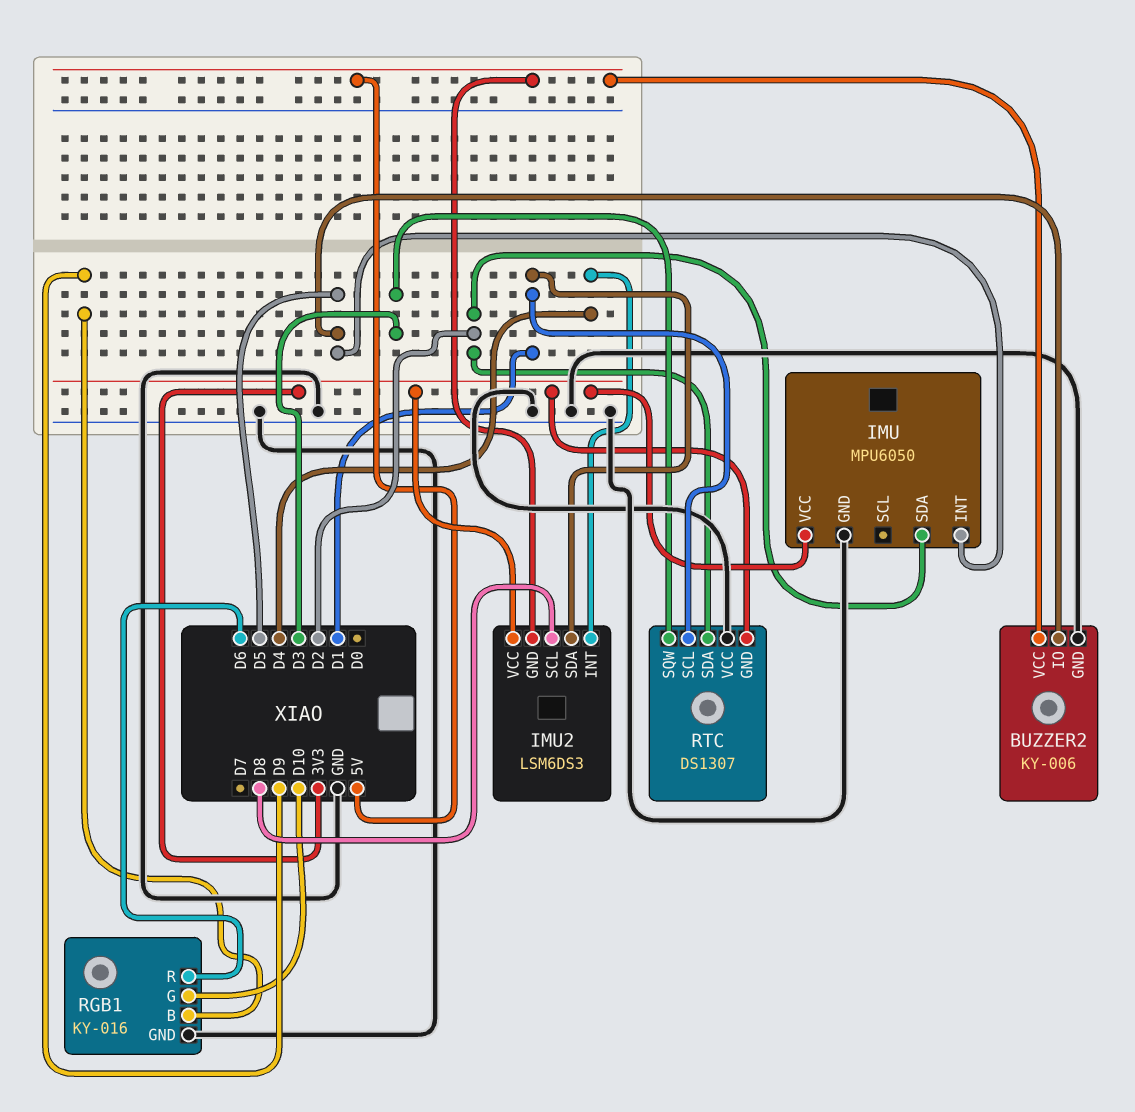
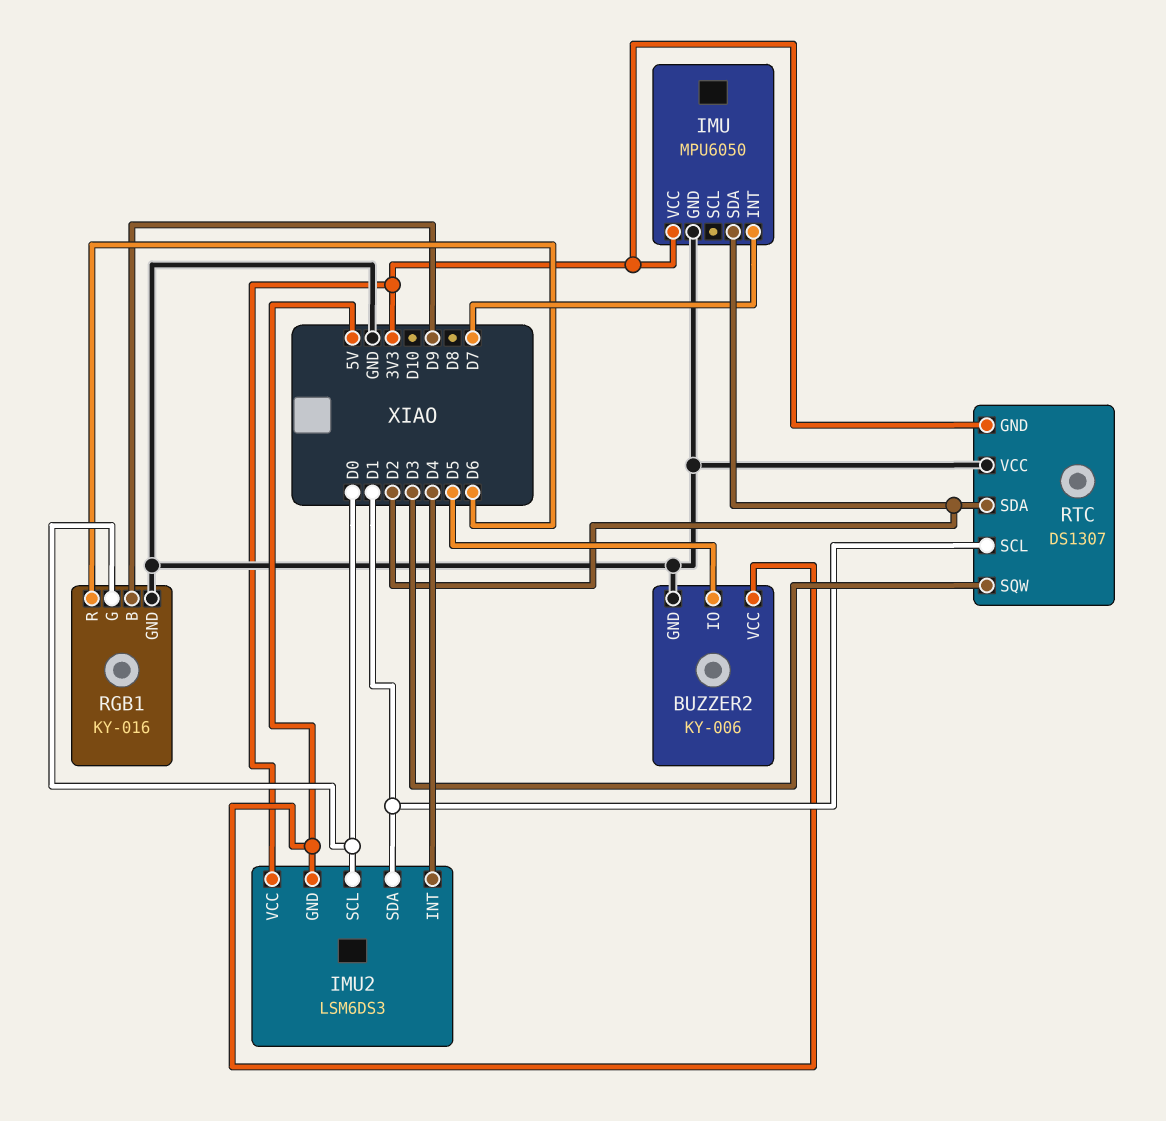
IMU pin INT: D5 -> D7
IMU2 pin SCL: D8 -> D0
RGB1 pin G: D10 -> D0

